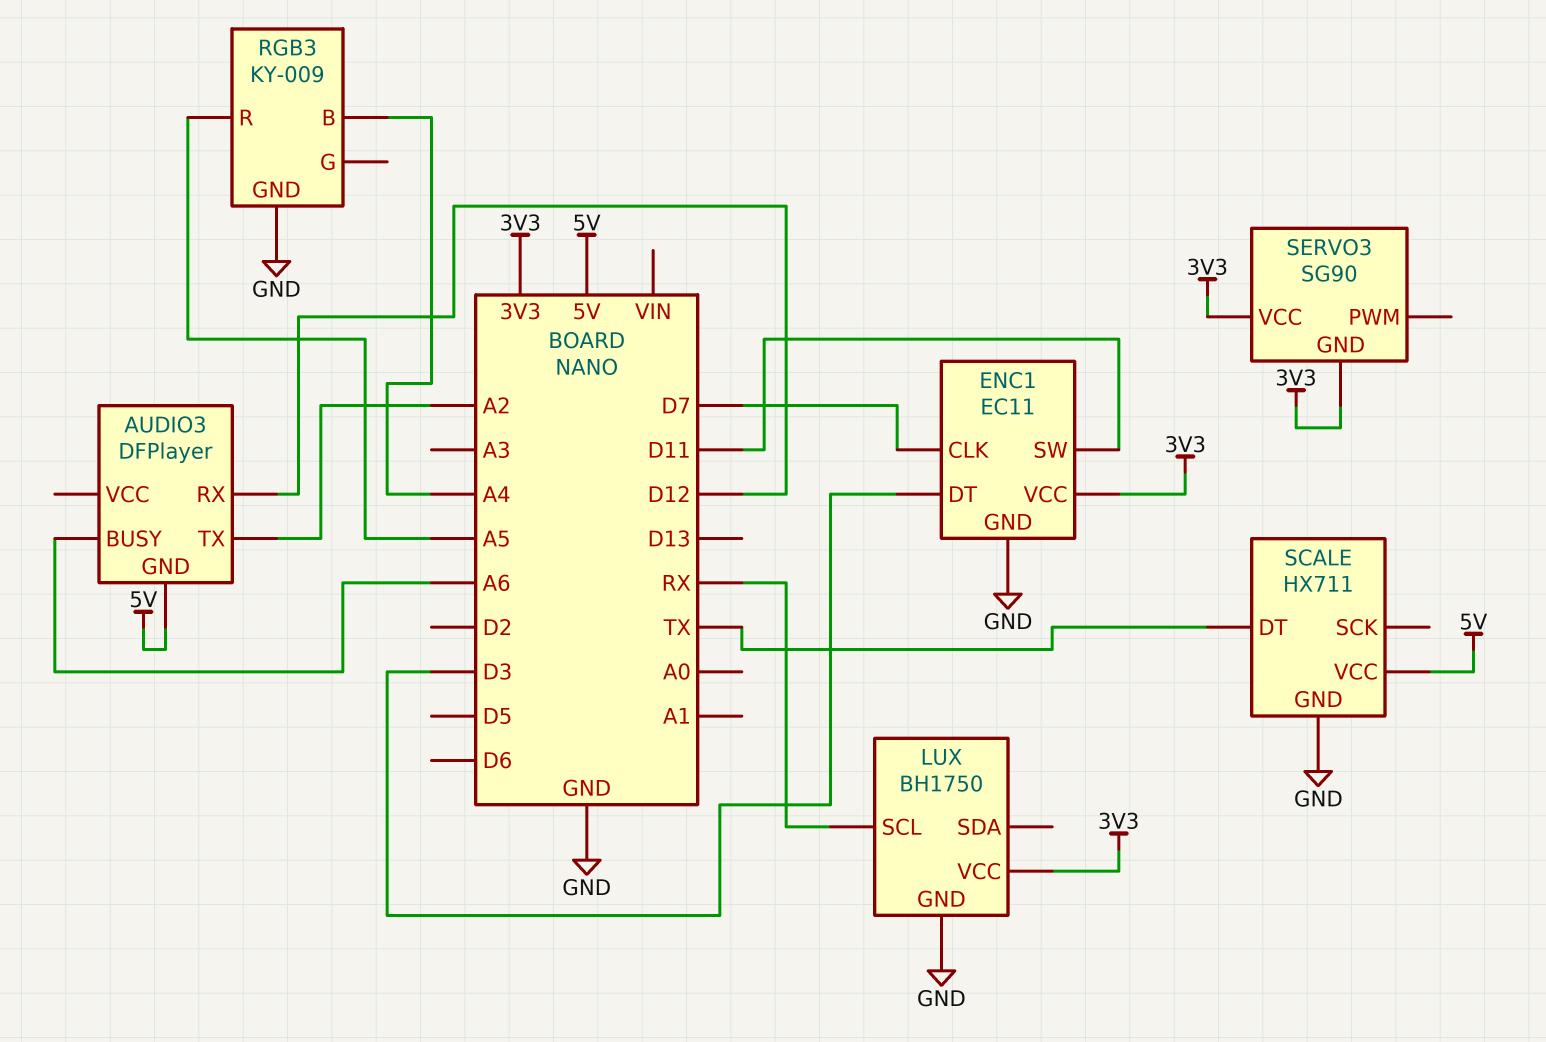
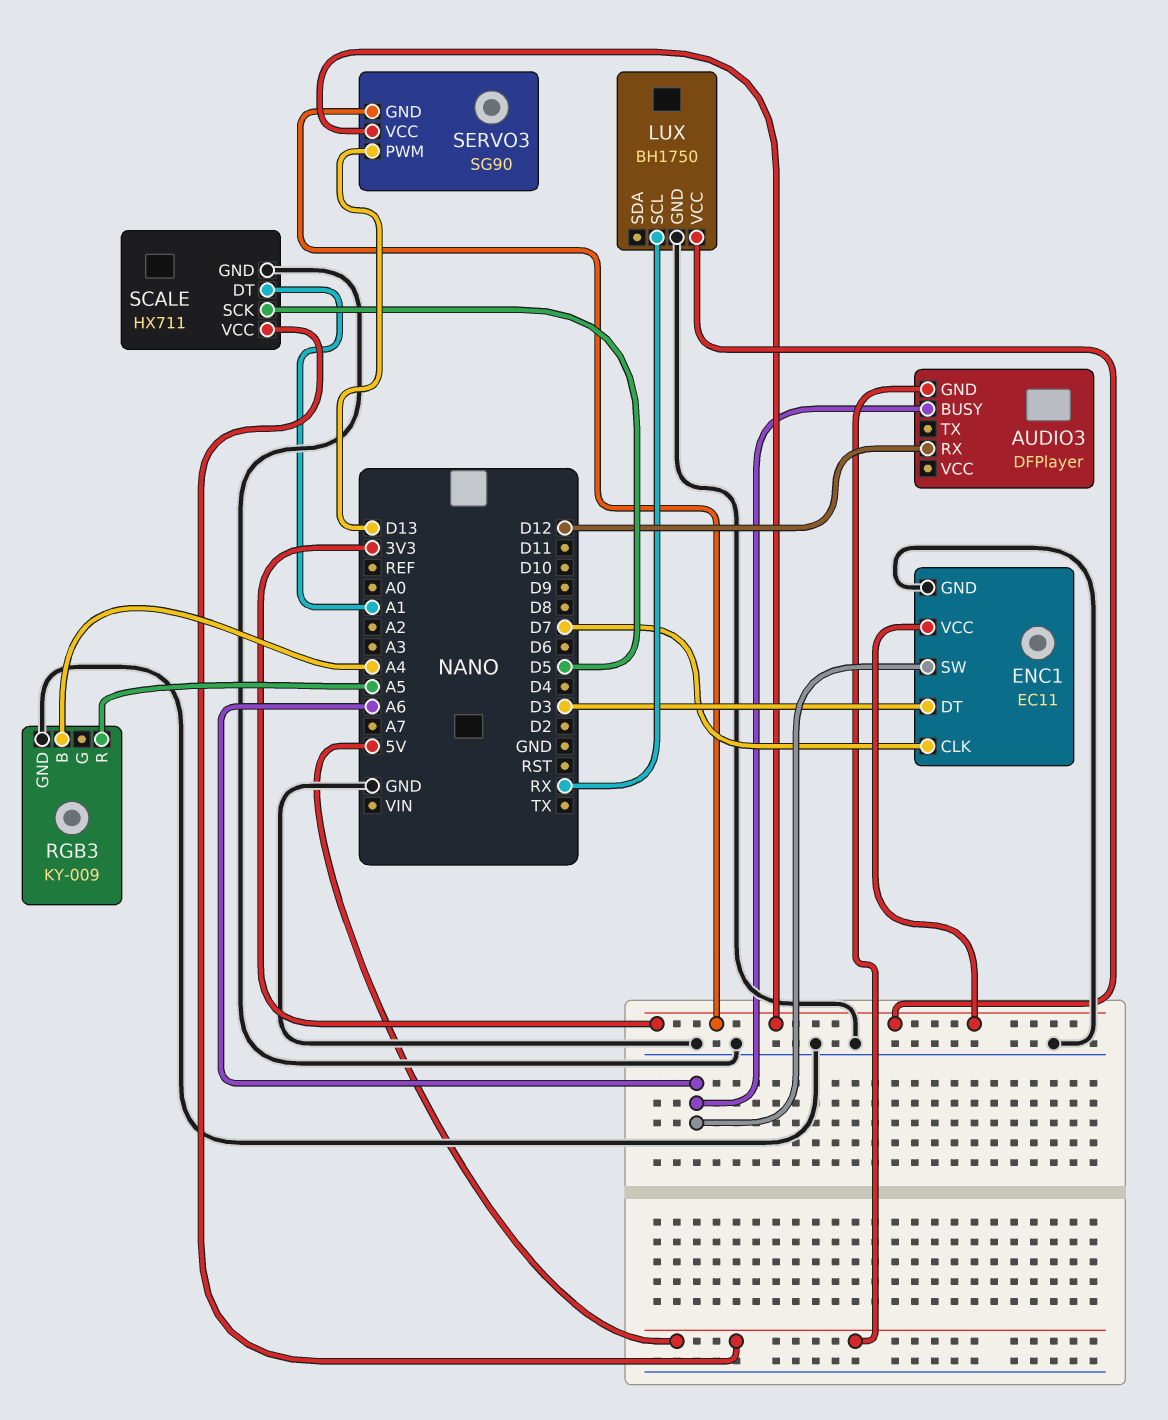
AUDIO3 pin TX: A2 -> none
ENC1 pin SW: D11 -> A6
SCALE pin DT: TX -> A1
SCALE pin SCK: none -> D5
SERVO3 pin PWM: none -> D13

